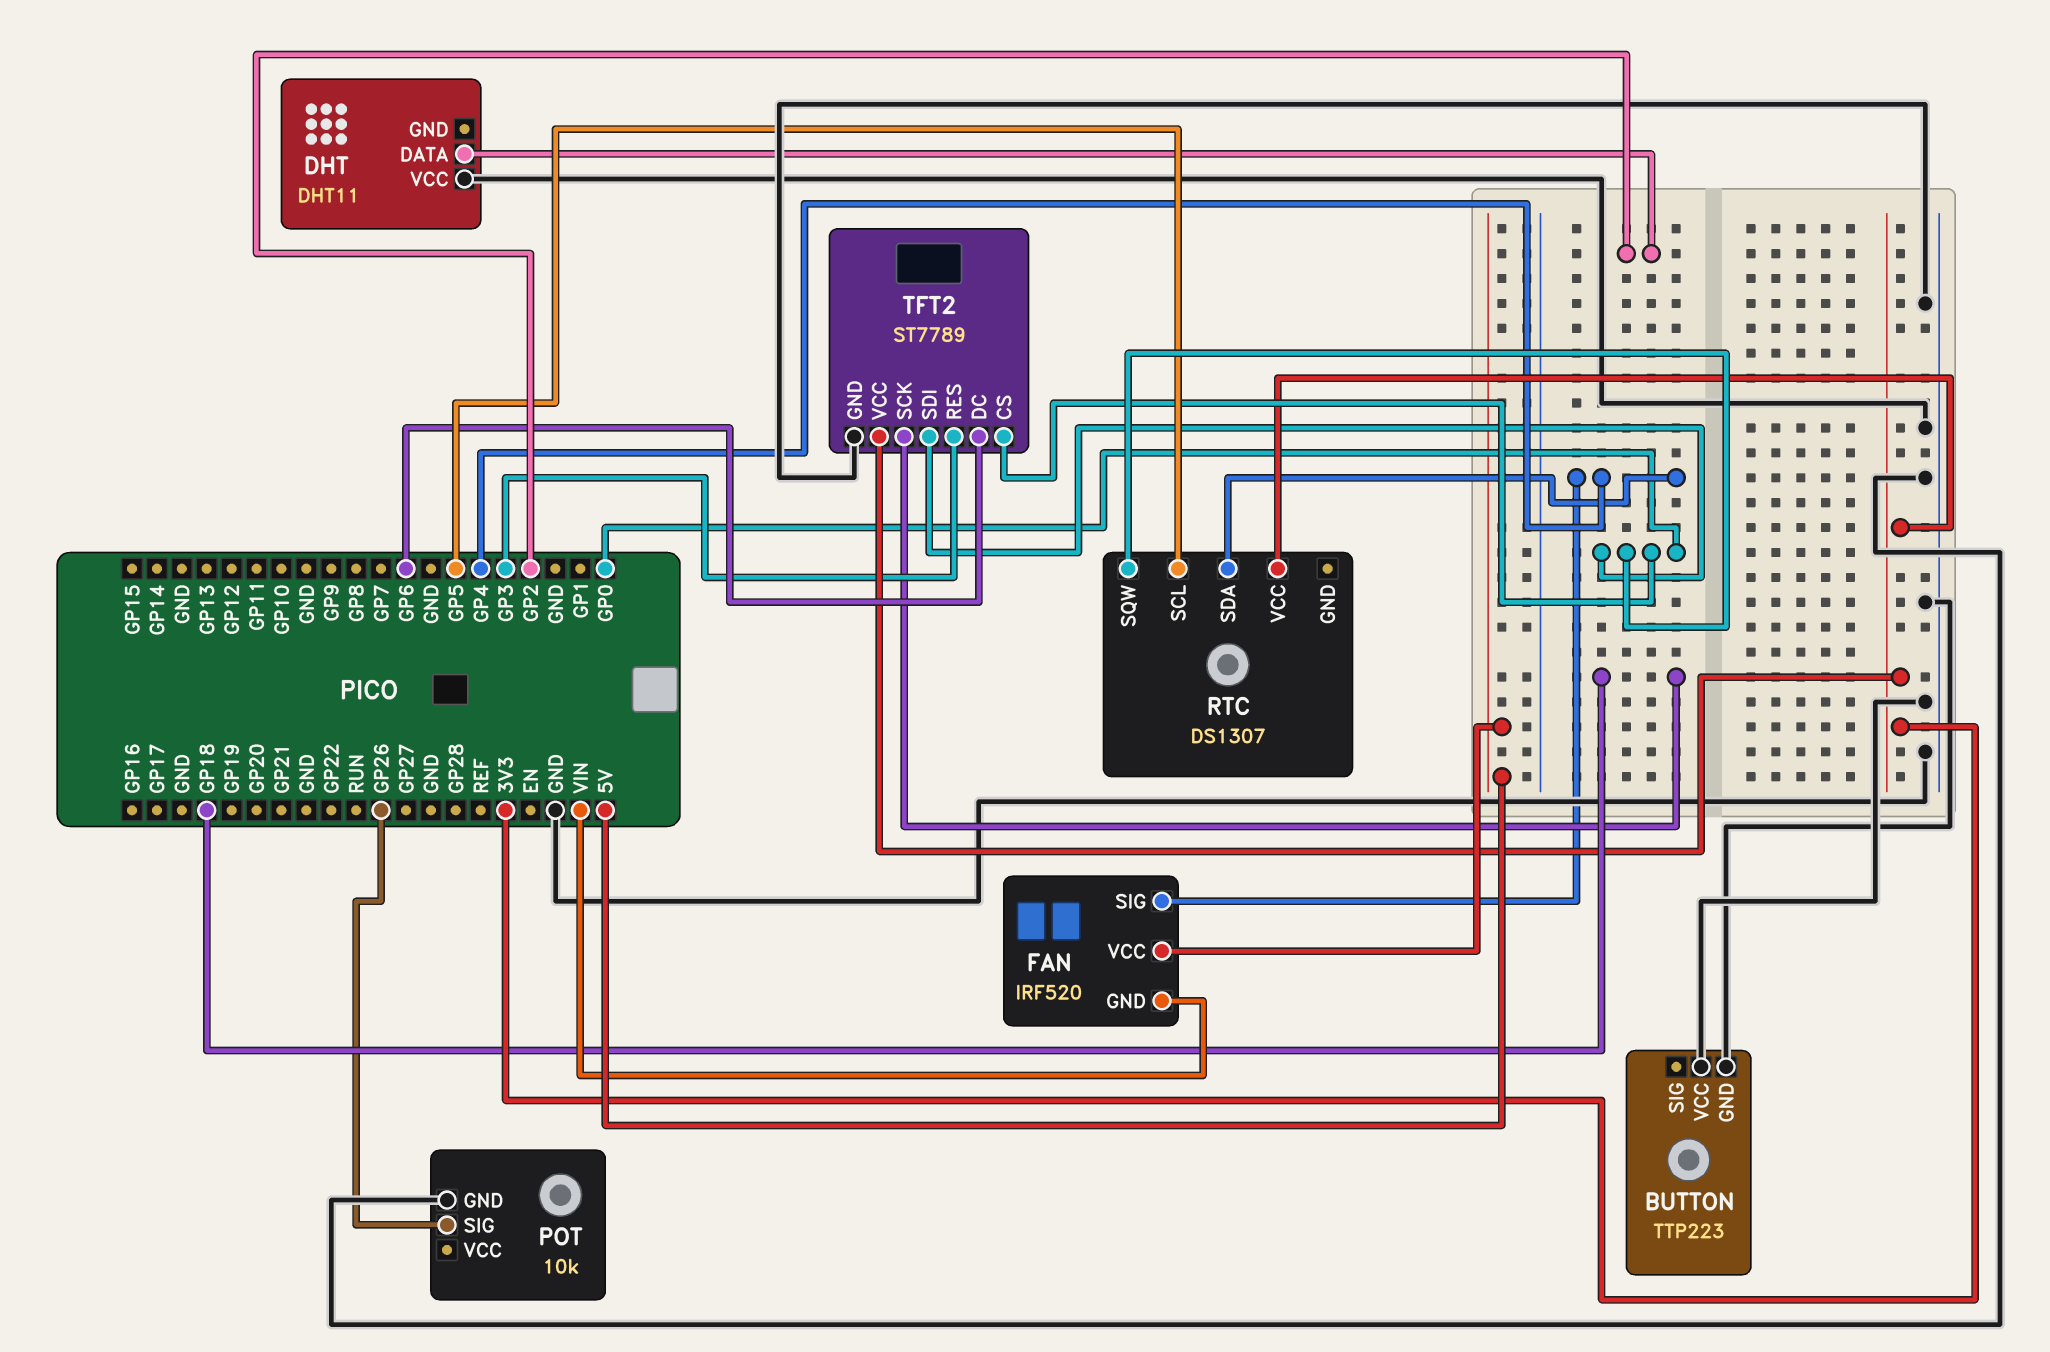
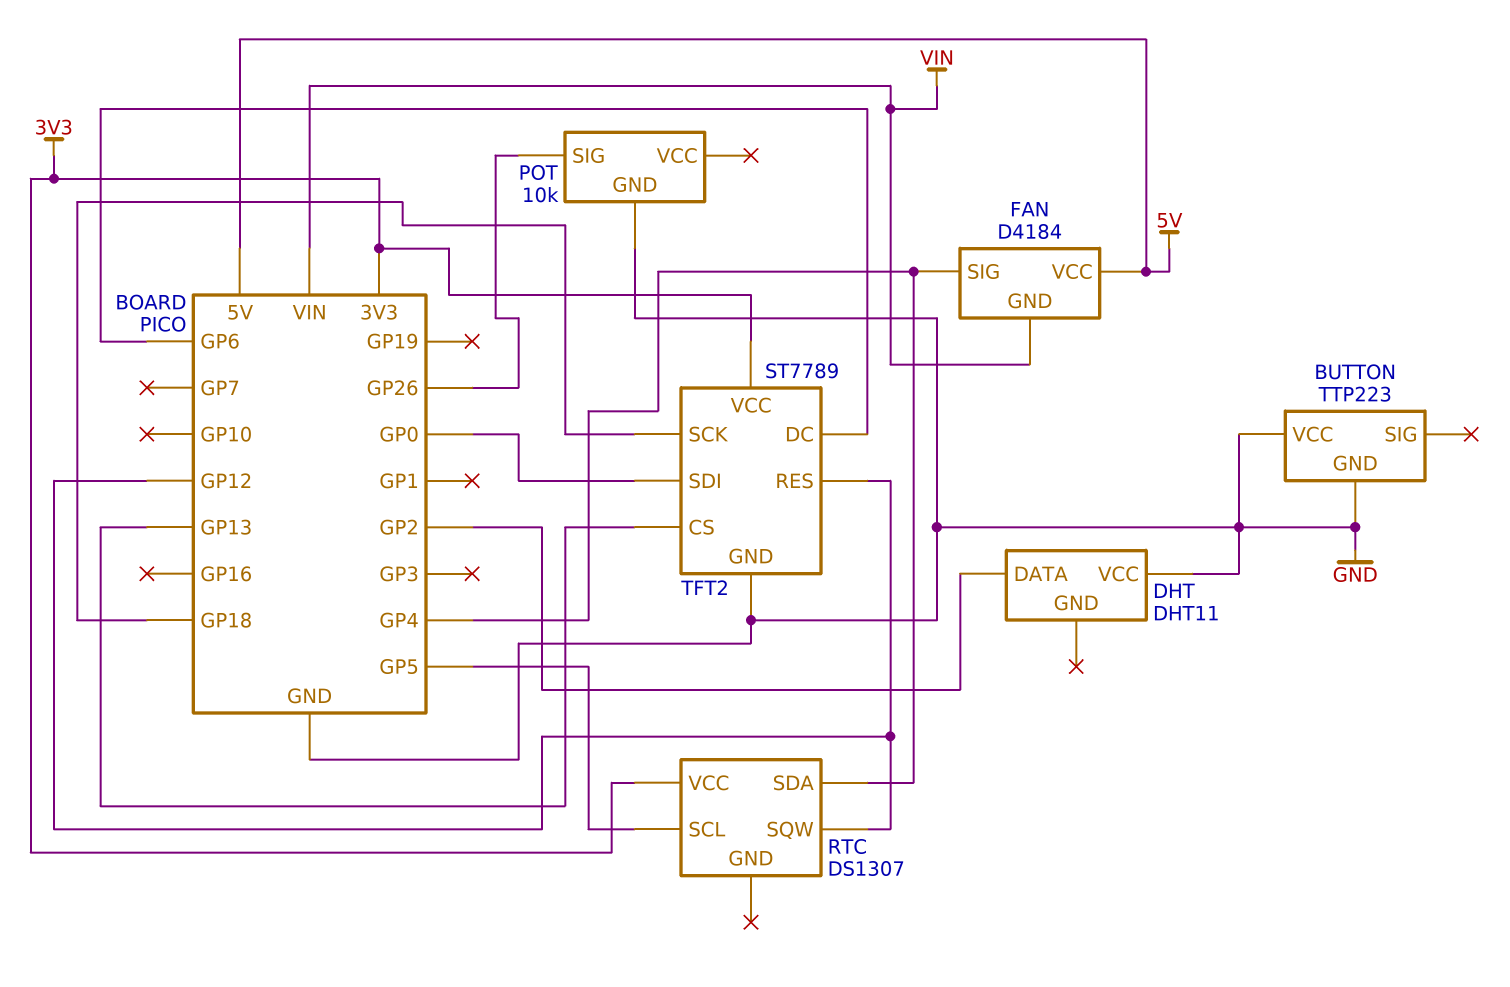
FAN: IRF520 -> D4184
RTC pin SQW: GP0 -> GP12
TFT2 pin CS: GP0 -> GP13
TFT2 pin RES: GP3 -> GP12

